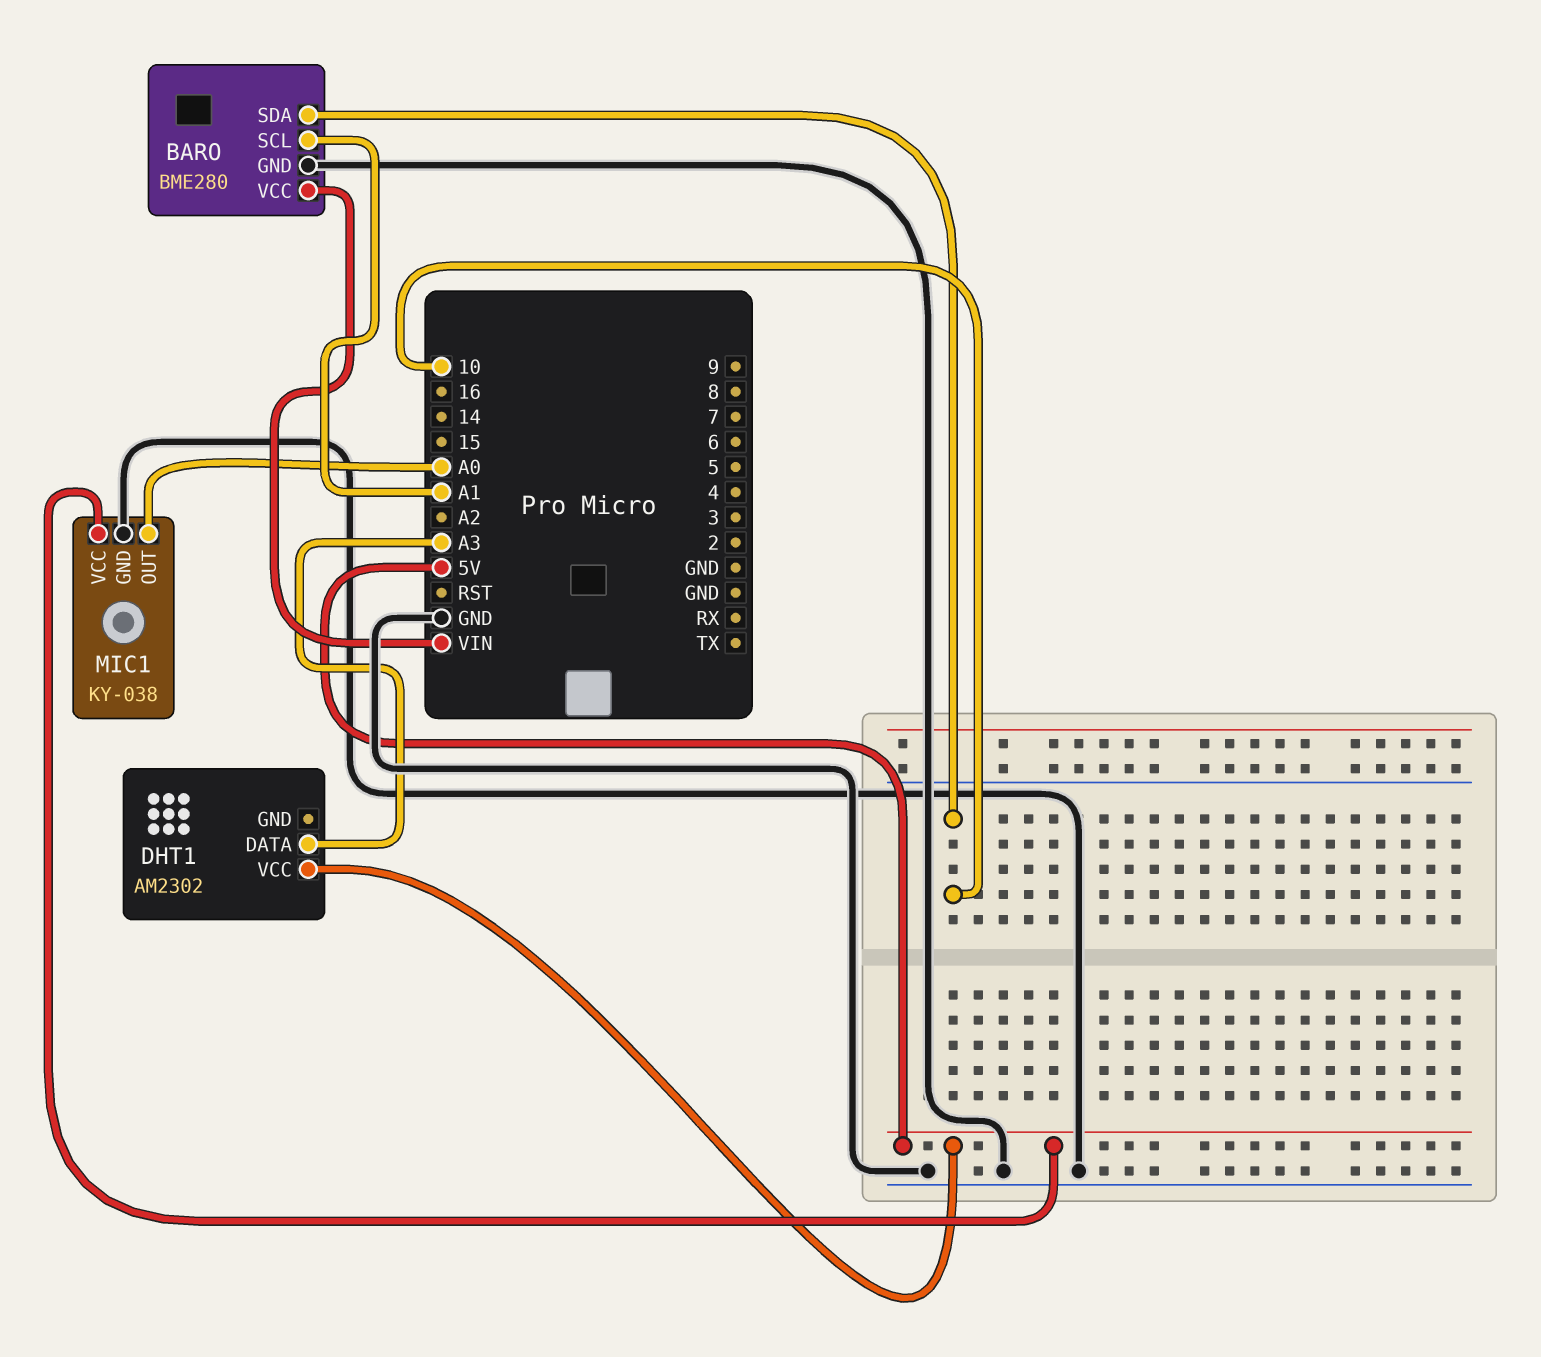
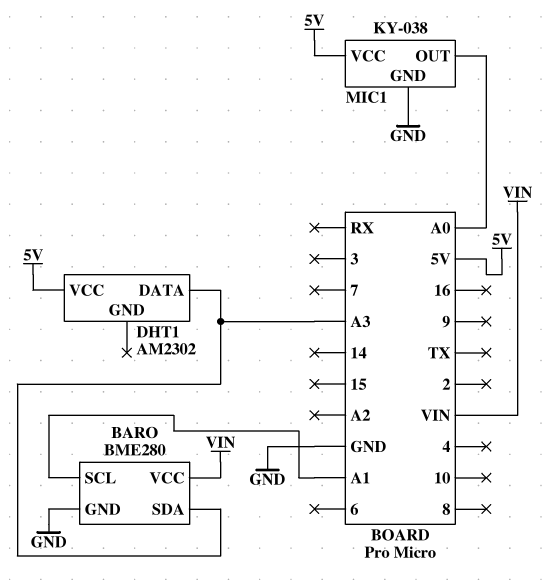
BARO pin SDA: 10 -> A3

